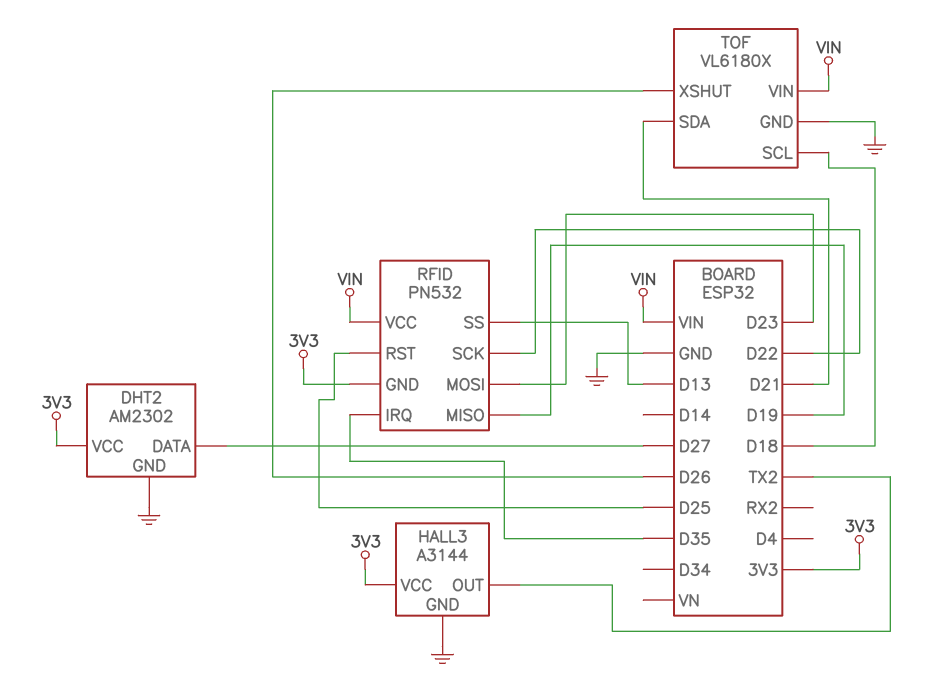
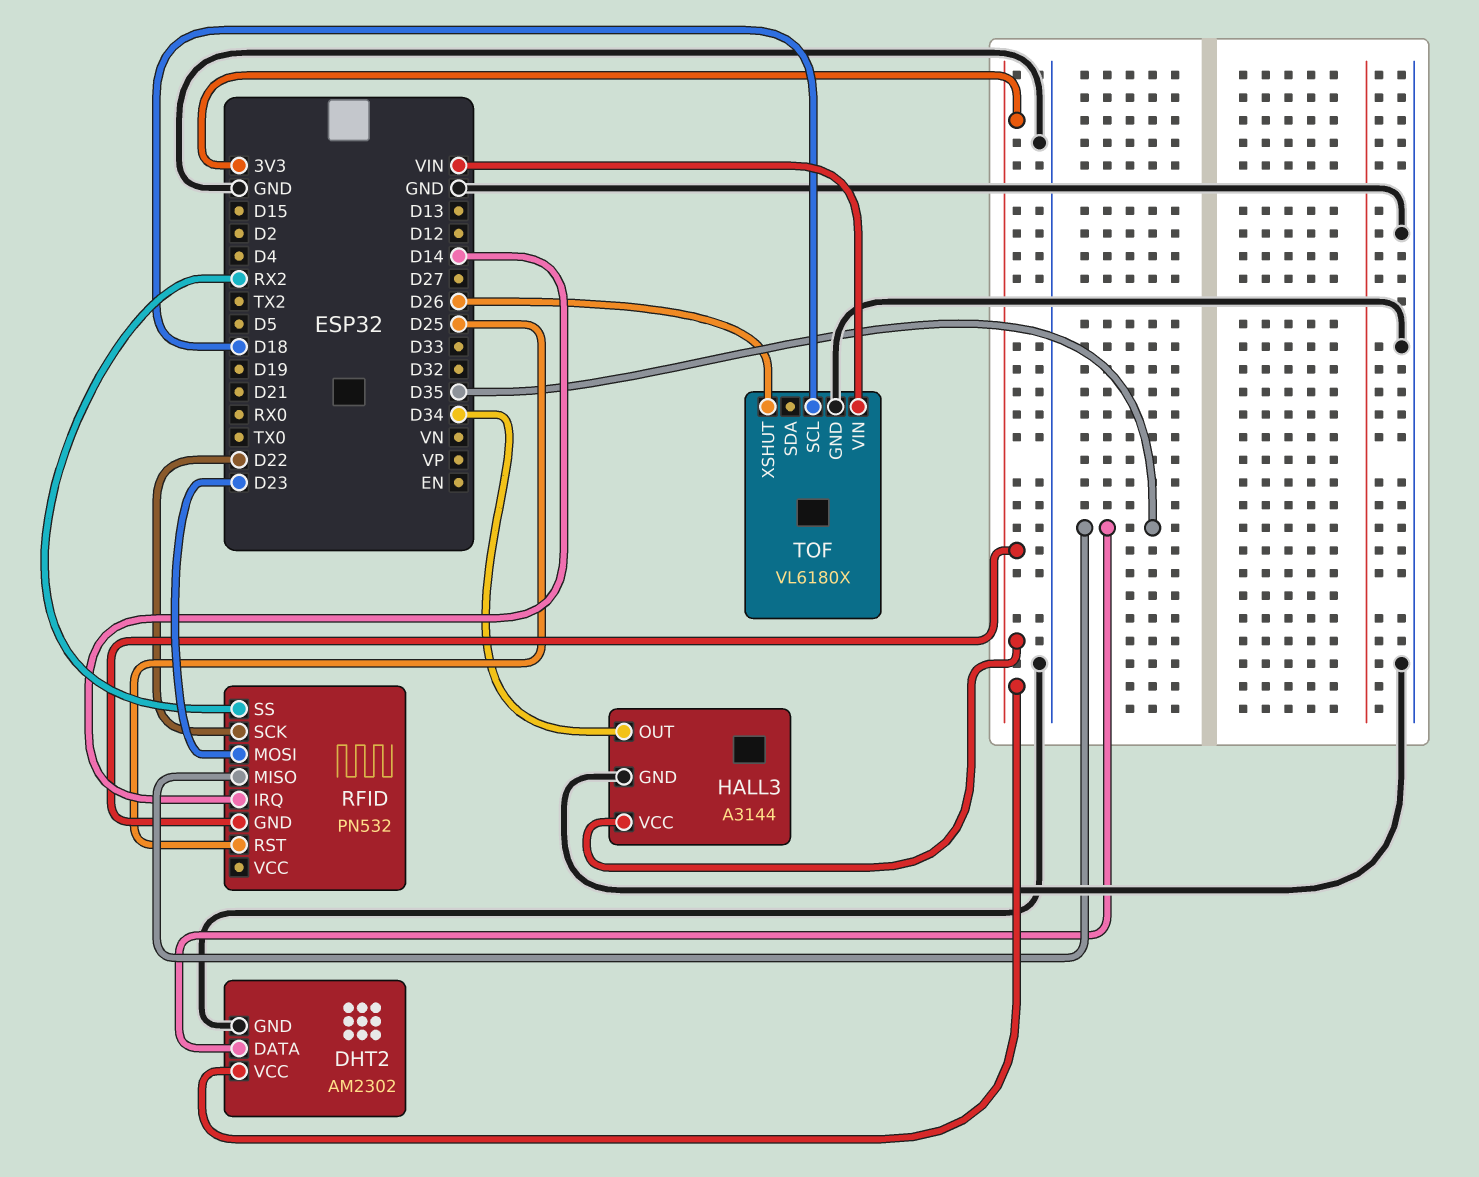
DHT2 pin DATA: D27 -> D35
HALL3 pin OUT: TX2 -> D34
RFID pin IRQ: D35 -> D14
RFID pin MISO: D19 -> D35
RFID pin SS: D13 -> RX2
RFID pin VCC: VIN -> none
TOF pin SDA: D21 -> none

